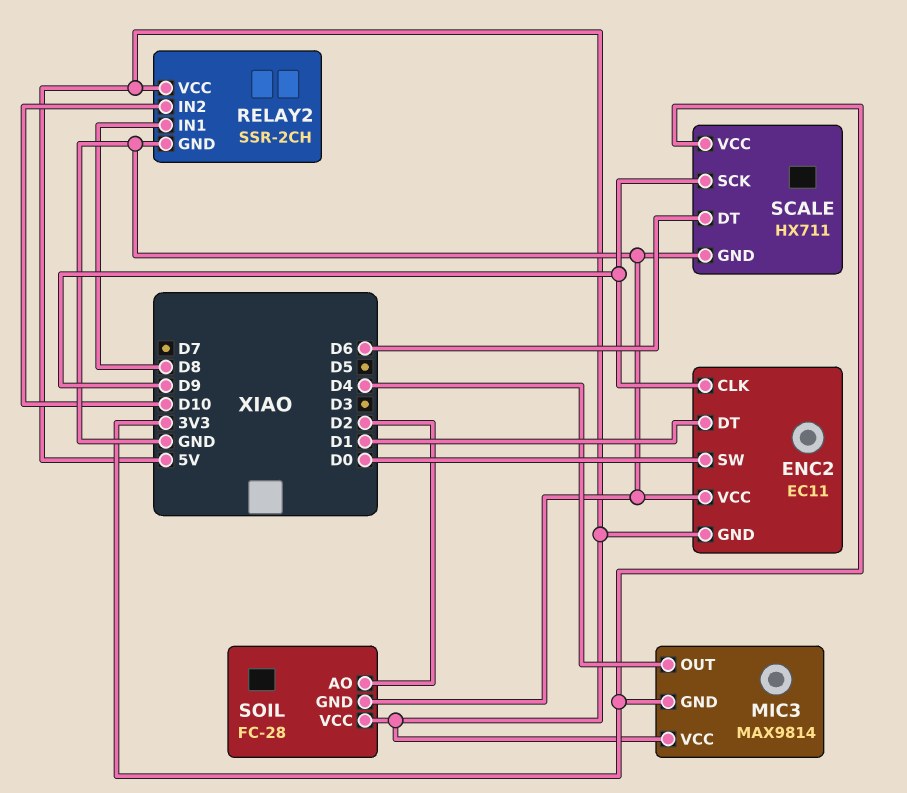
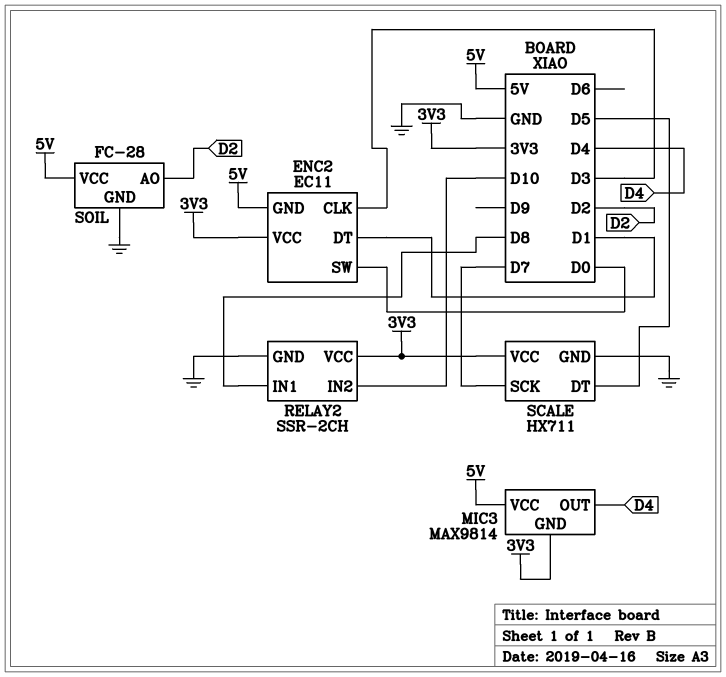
ENC2 pin CLK: D9 -> D3
ENC2 pin VCC: GND -> 3V3
RELAY2 pin VCC: 5V -> 3V3
SCALE pin DT: D6 -> D5
SCALE pin SCK: D9 -> D7

